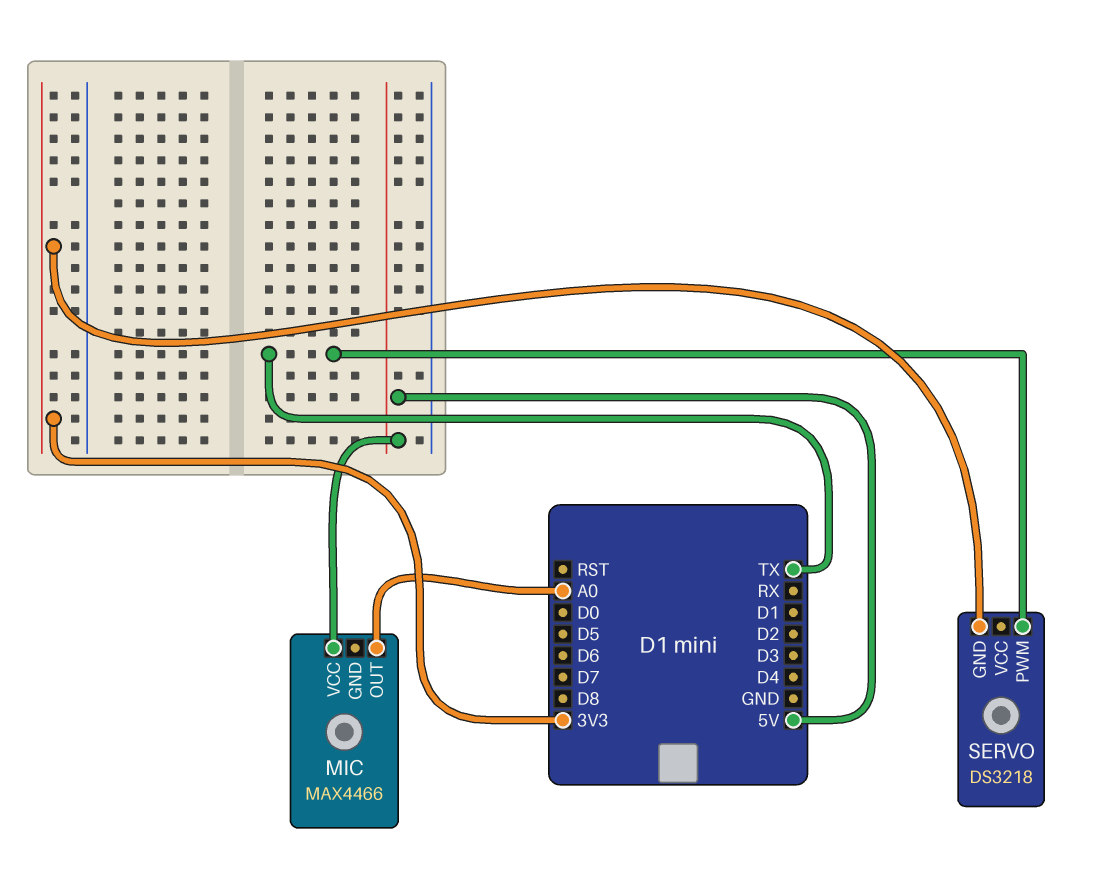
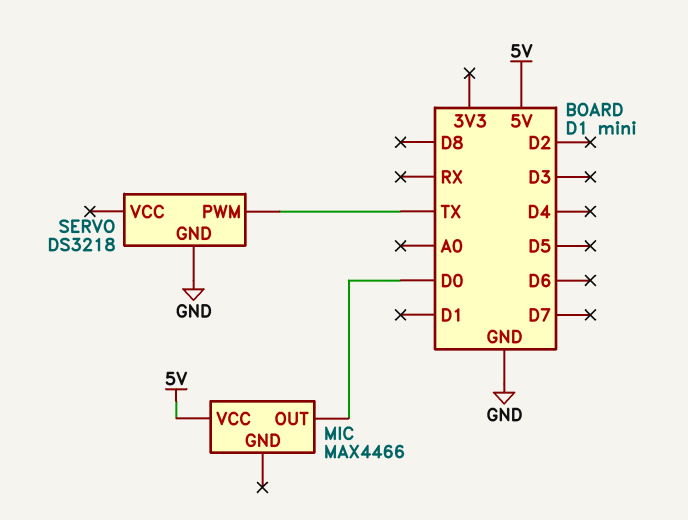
MIC pin OUT: A0 -> D0
SERVO pin GND: 3V3 -> GND

